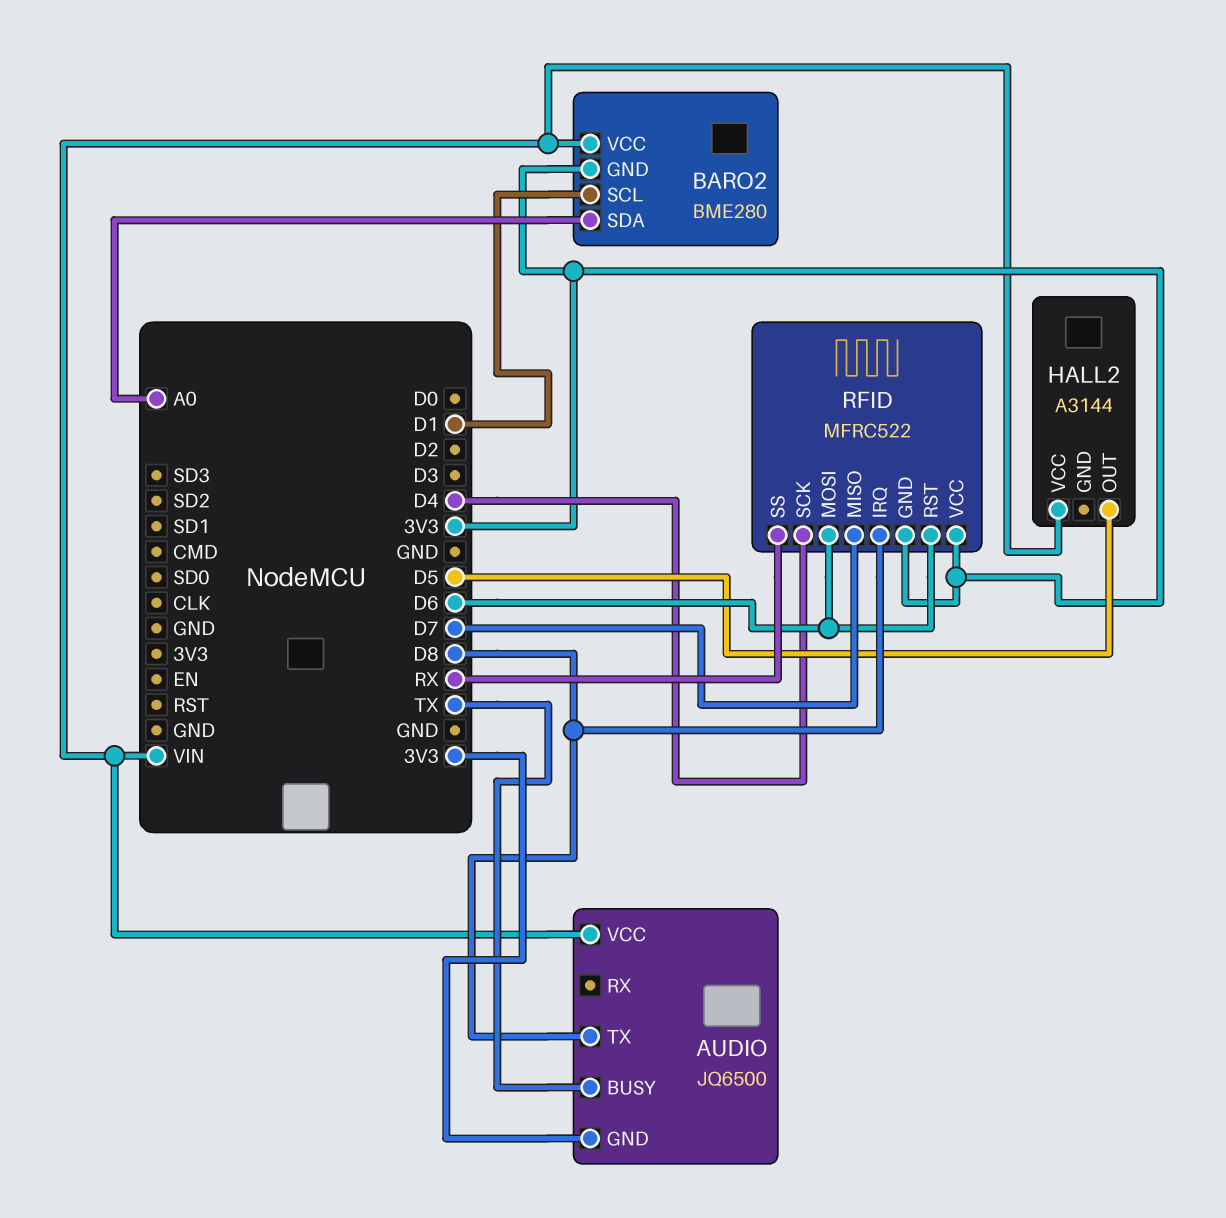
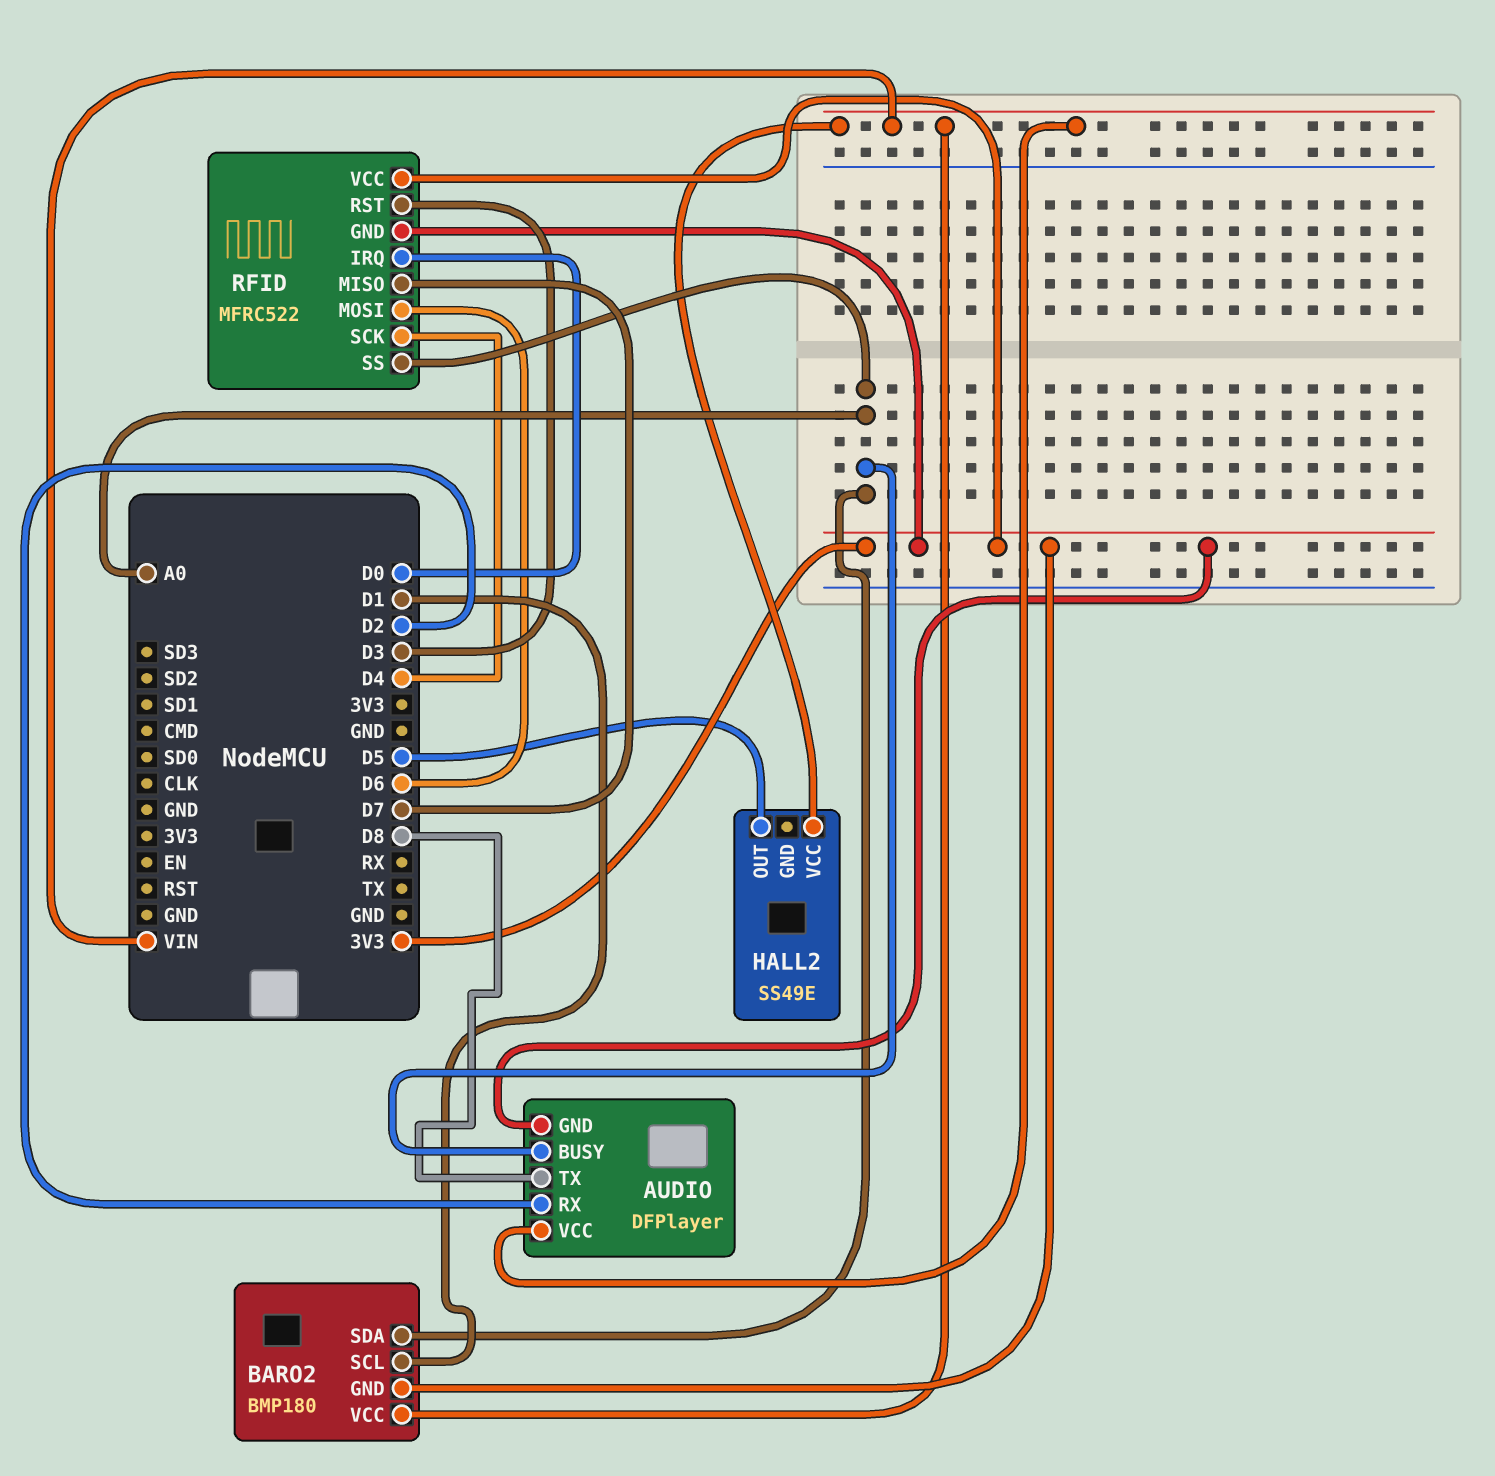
AUDIO: JQ6500 -> DFPlayer
AUDIO pin BUSY: TX -> A0
AUDIO pin RX: none -> D2
BARO2: BME280 -> BMP180
HALL2: A3144 -> SS49E
RFID pin IRQ: D8 -> D0
RFID pin RST: D6 -> D3
RFID pin SS: RX -> A0

